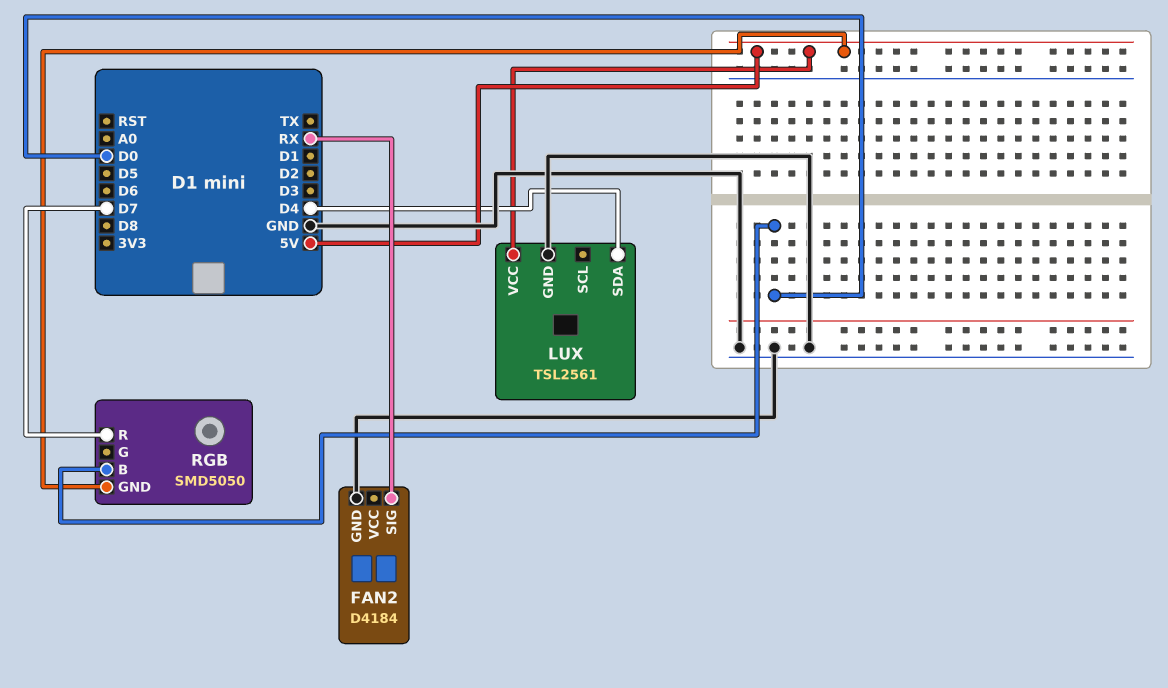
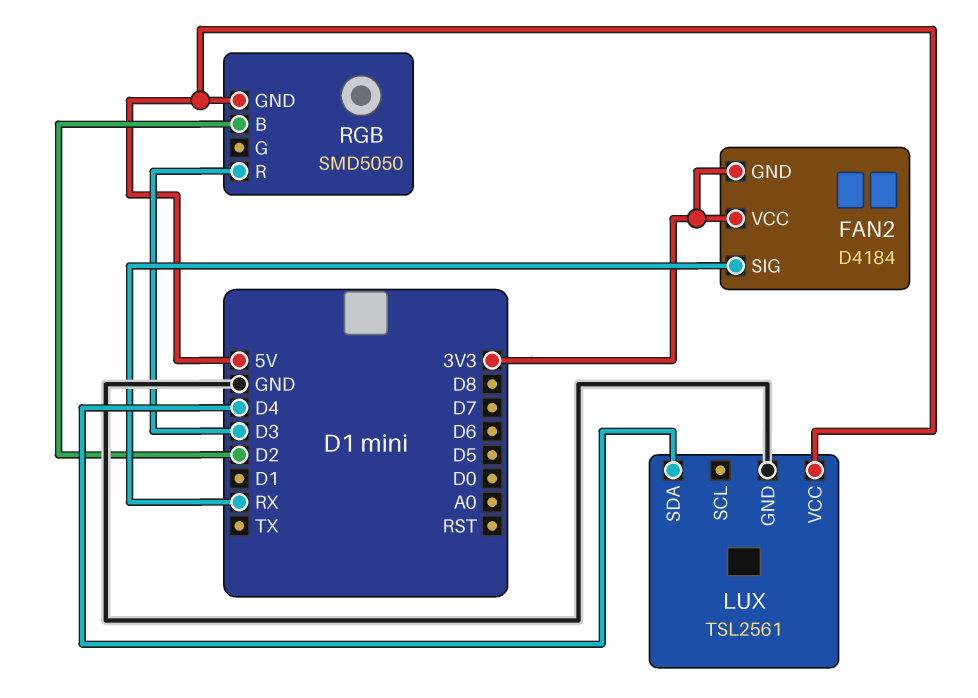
FAN2 pin GND: GND -> 3V3
FAN2 pin VCC: none -> 3V3
RGB pin B: D0 -> D2
RGB pin R: D7 -> D3

